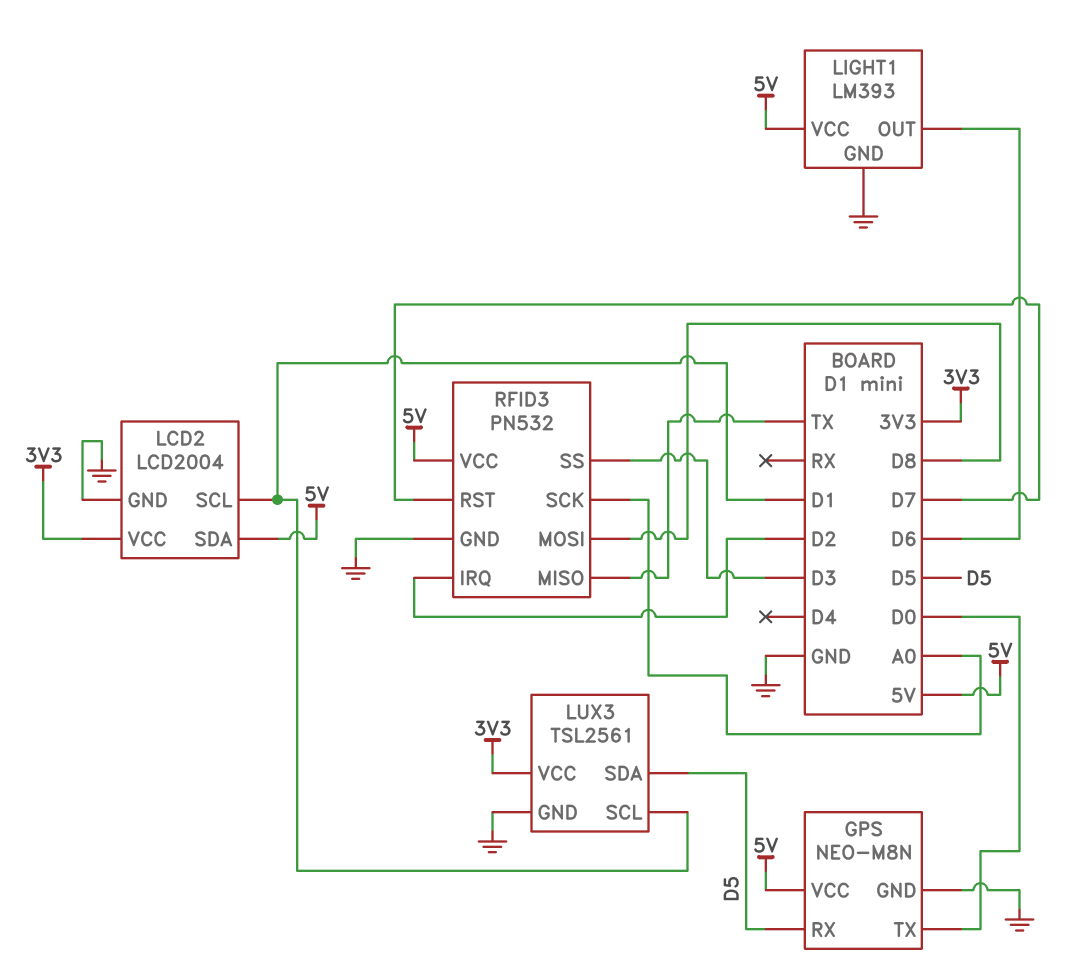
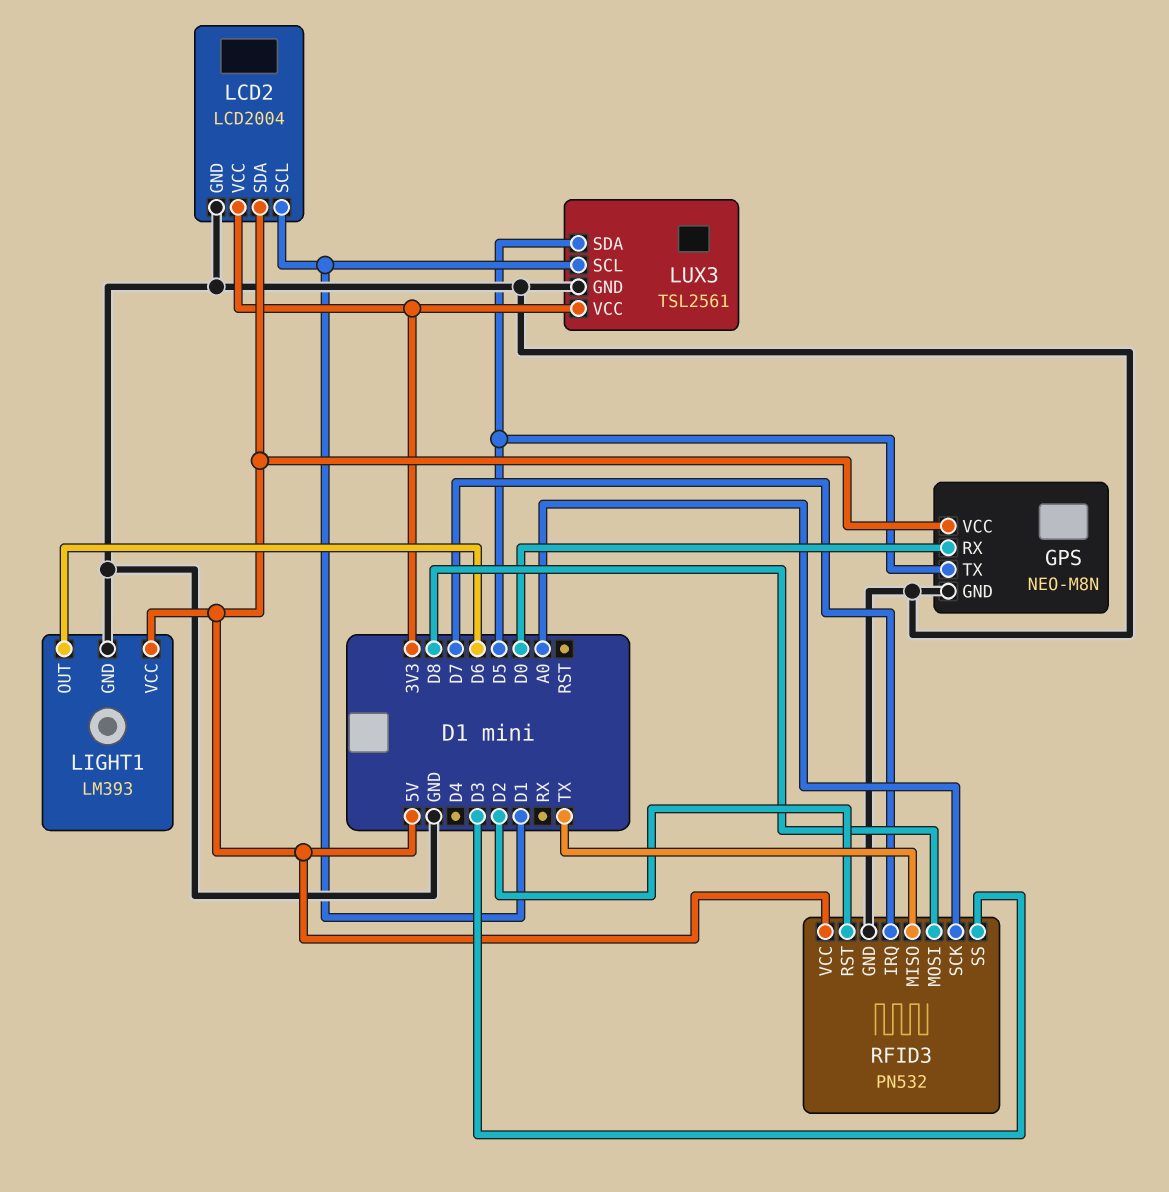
GPS pin RX: D5 -> D0
GPS pin TX: D0 -> D5
RFID3 pin IRQ: D2 -> D7
RFID3 pin RST: D7 -> D2

